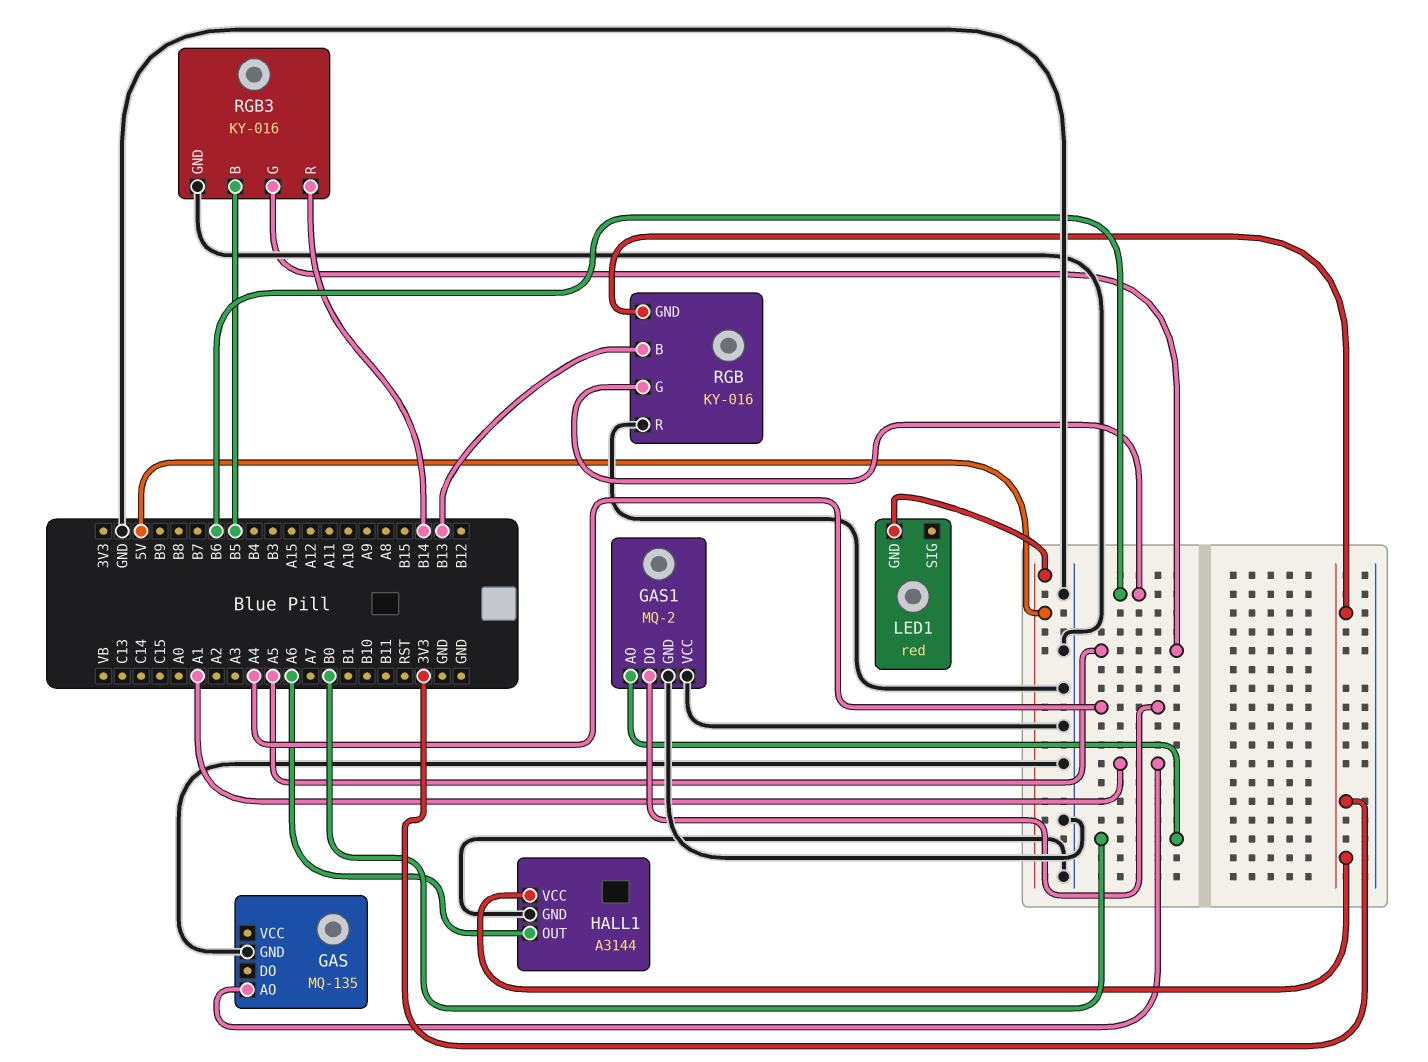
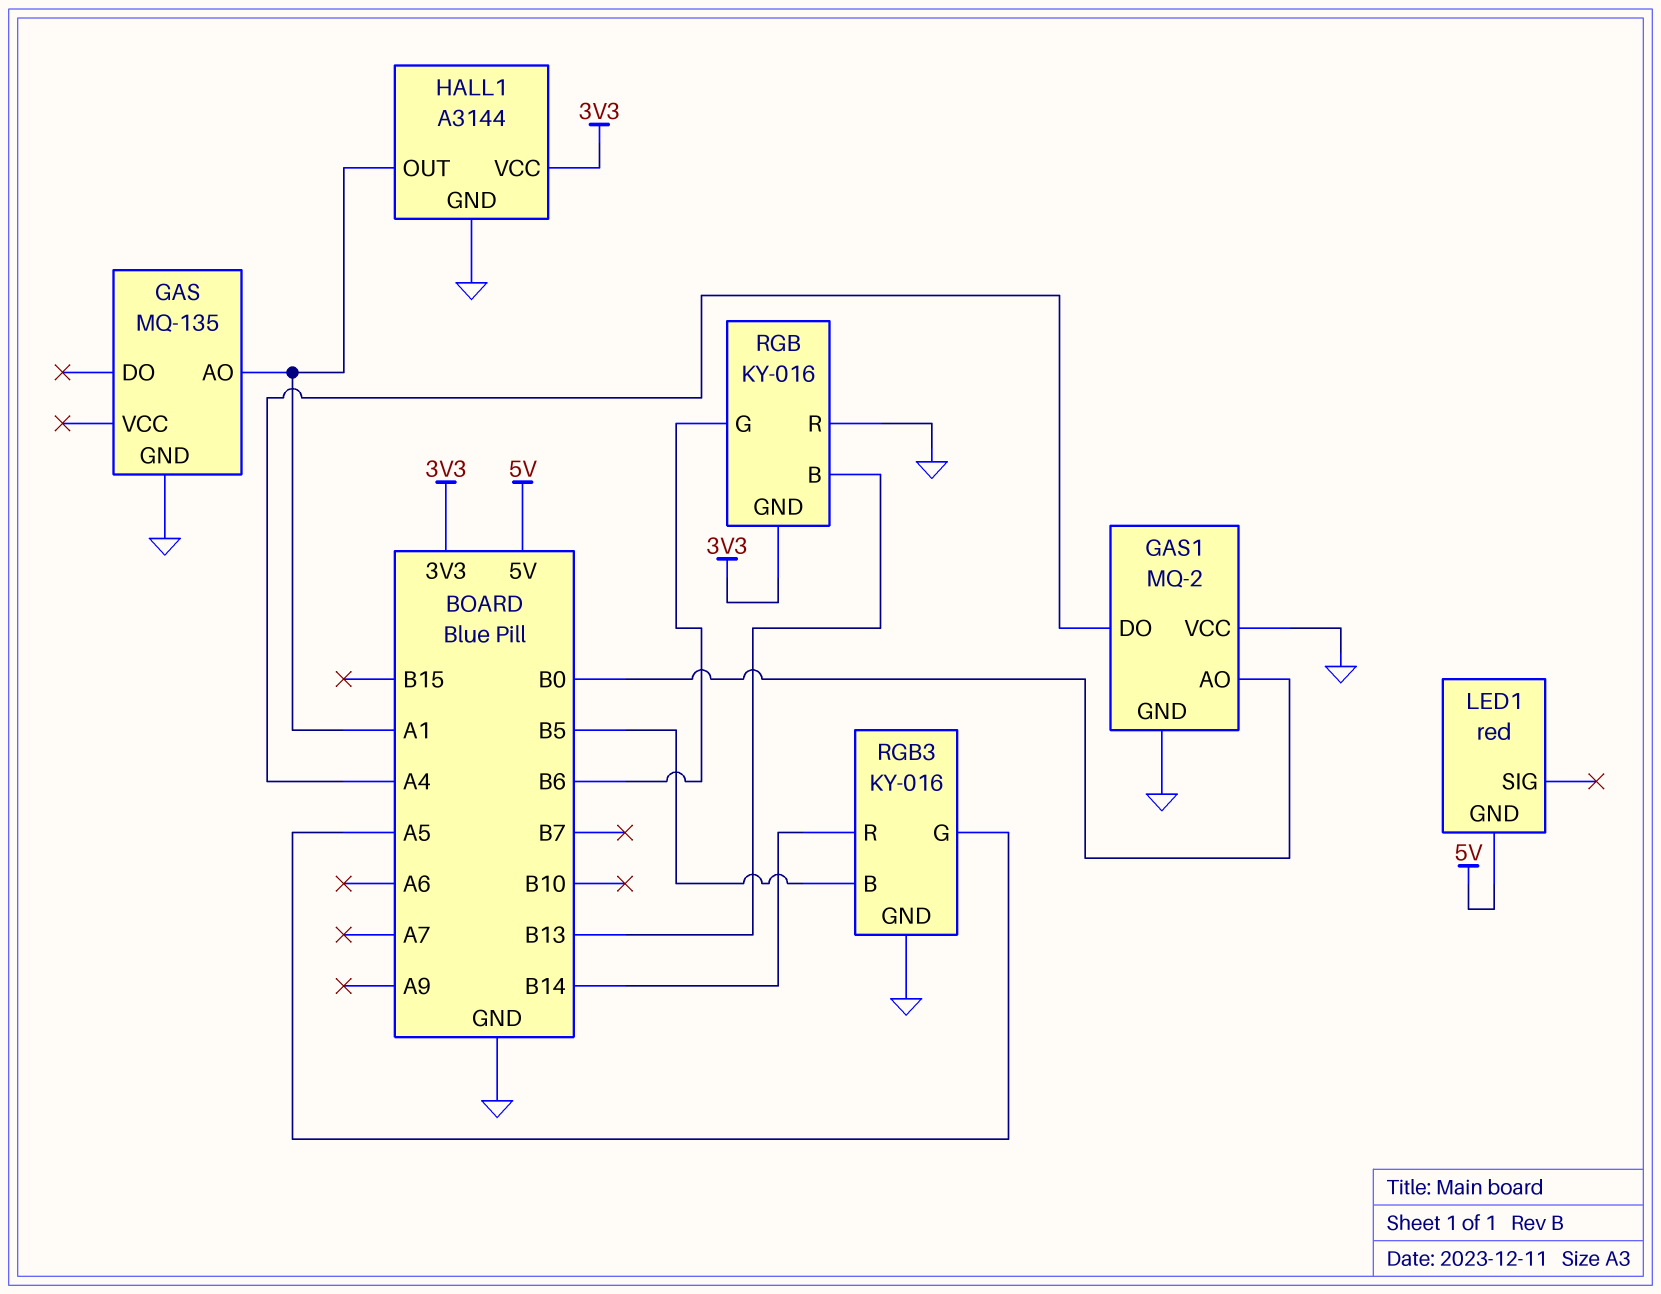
HALL1 pin OUT: A6 -> A1

